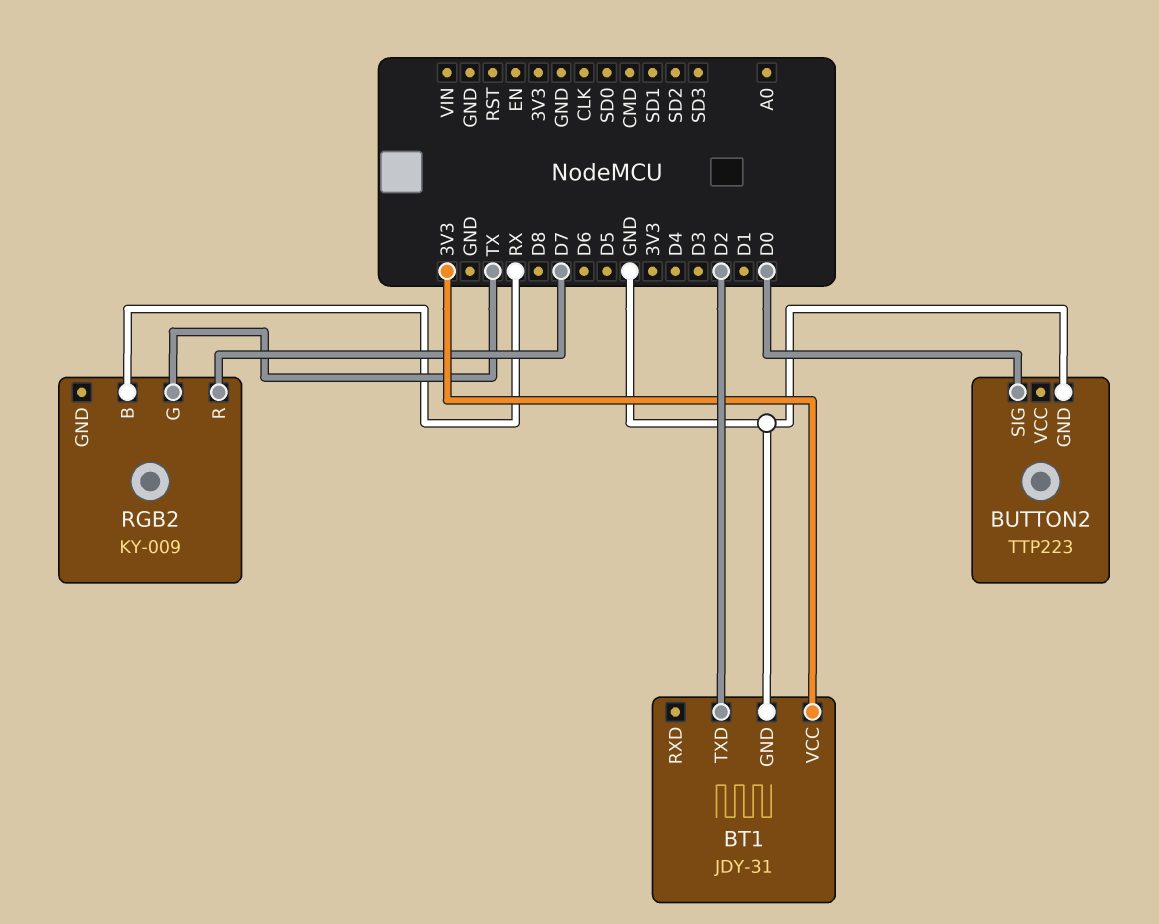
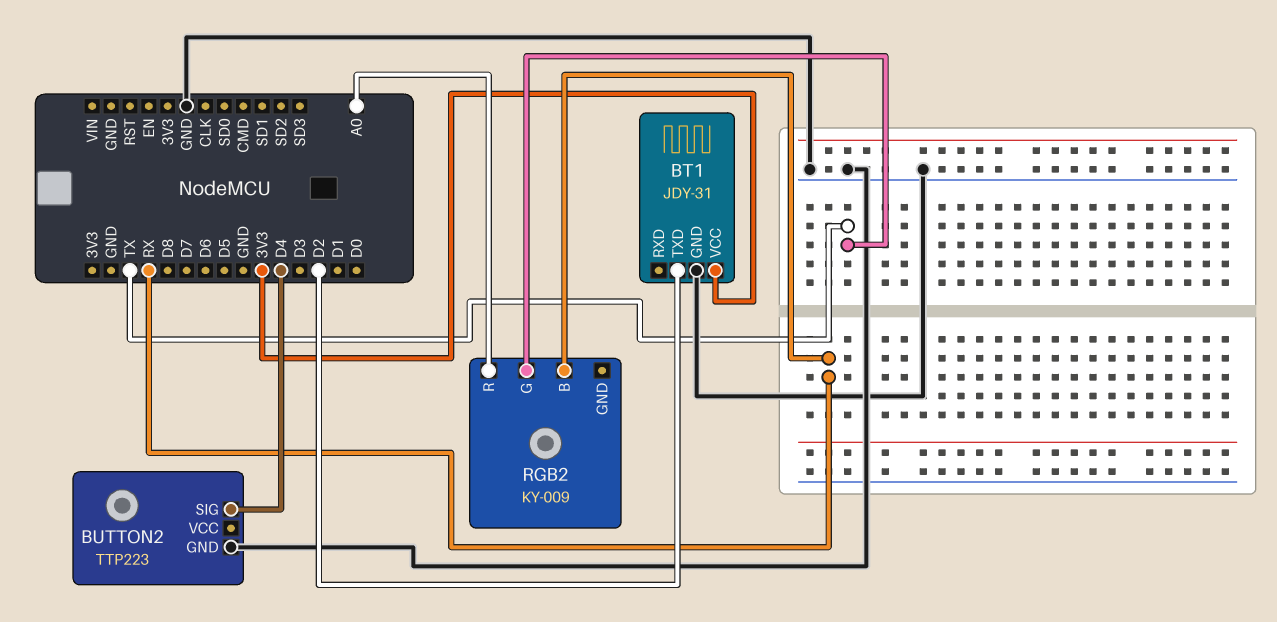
BUTTON2 pin SIG: D0 -> D4
RGB2 pin R: D7 -> A0

